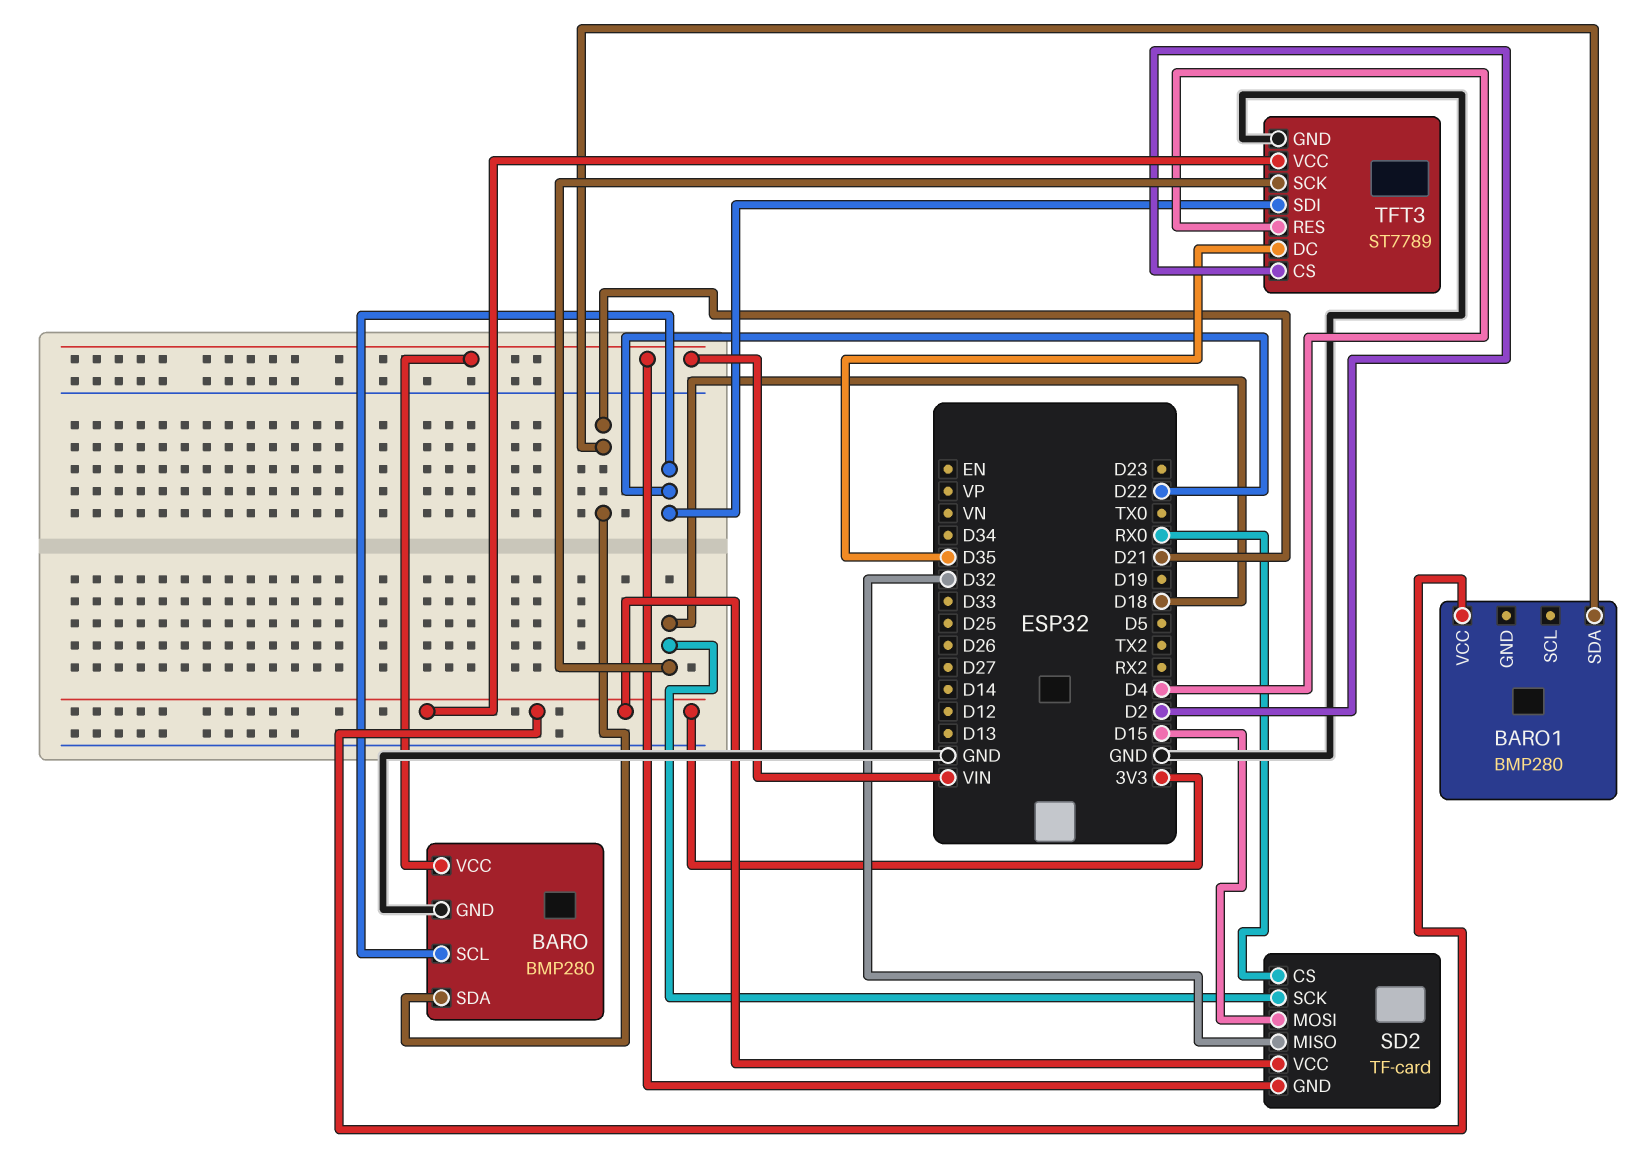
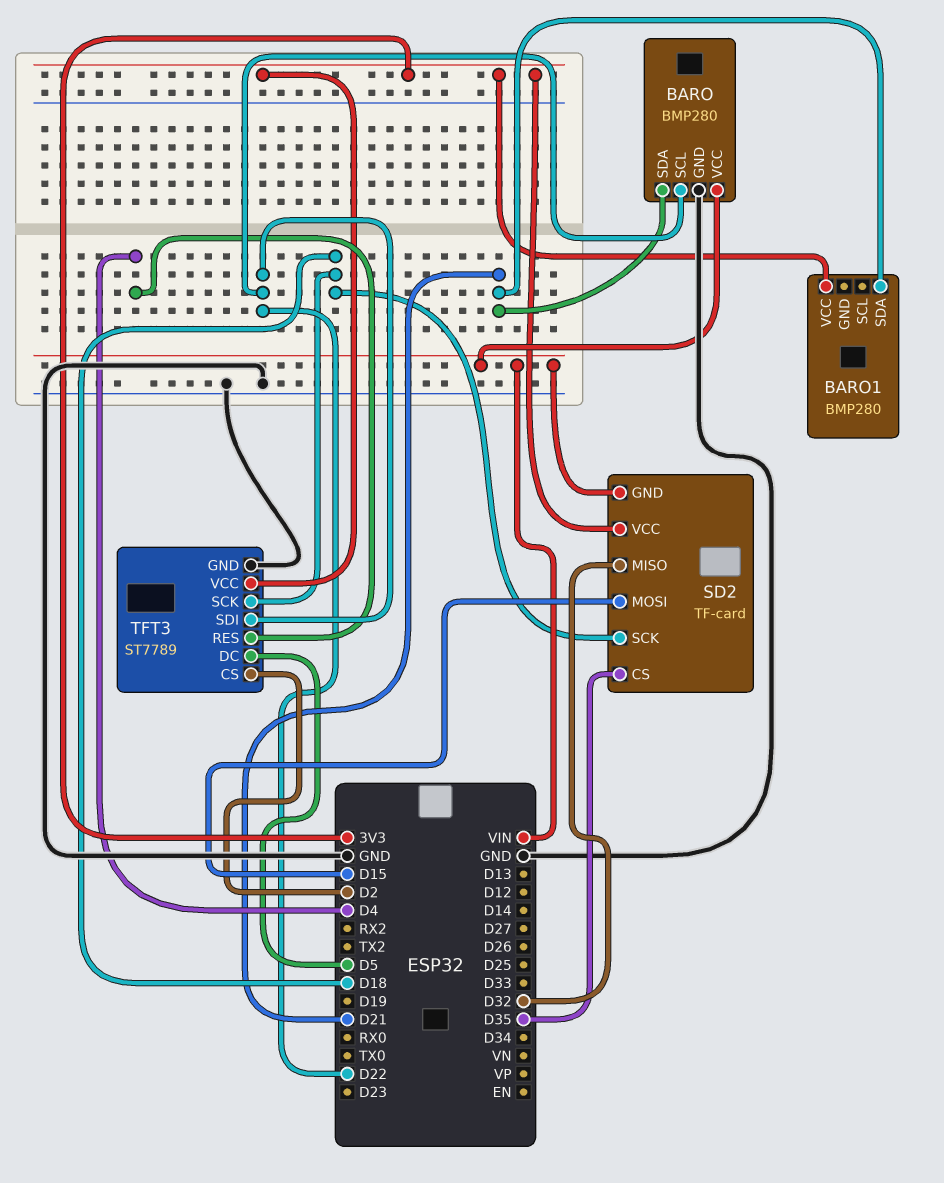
SD2 pin CS: RX0 -> D35
TFT3 pin DC: D35 -> D5

